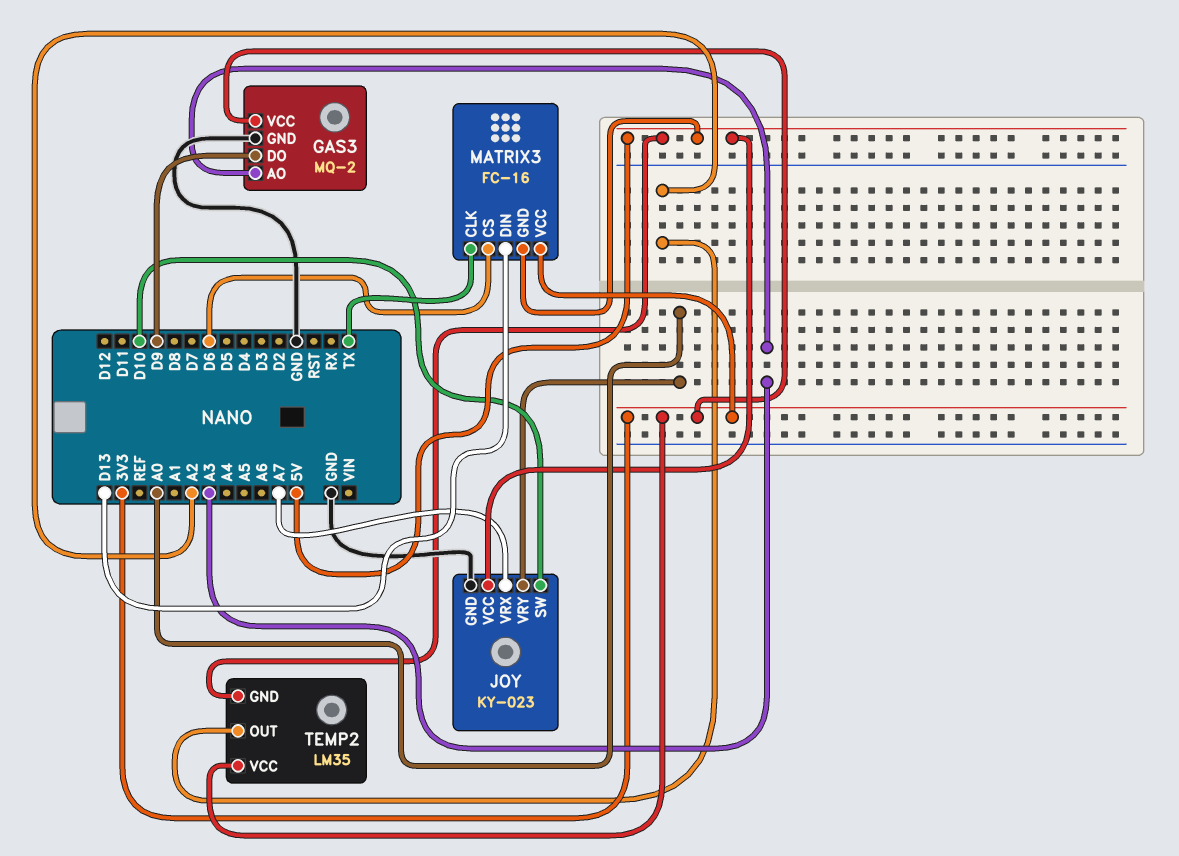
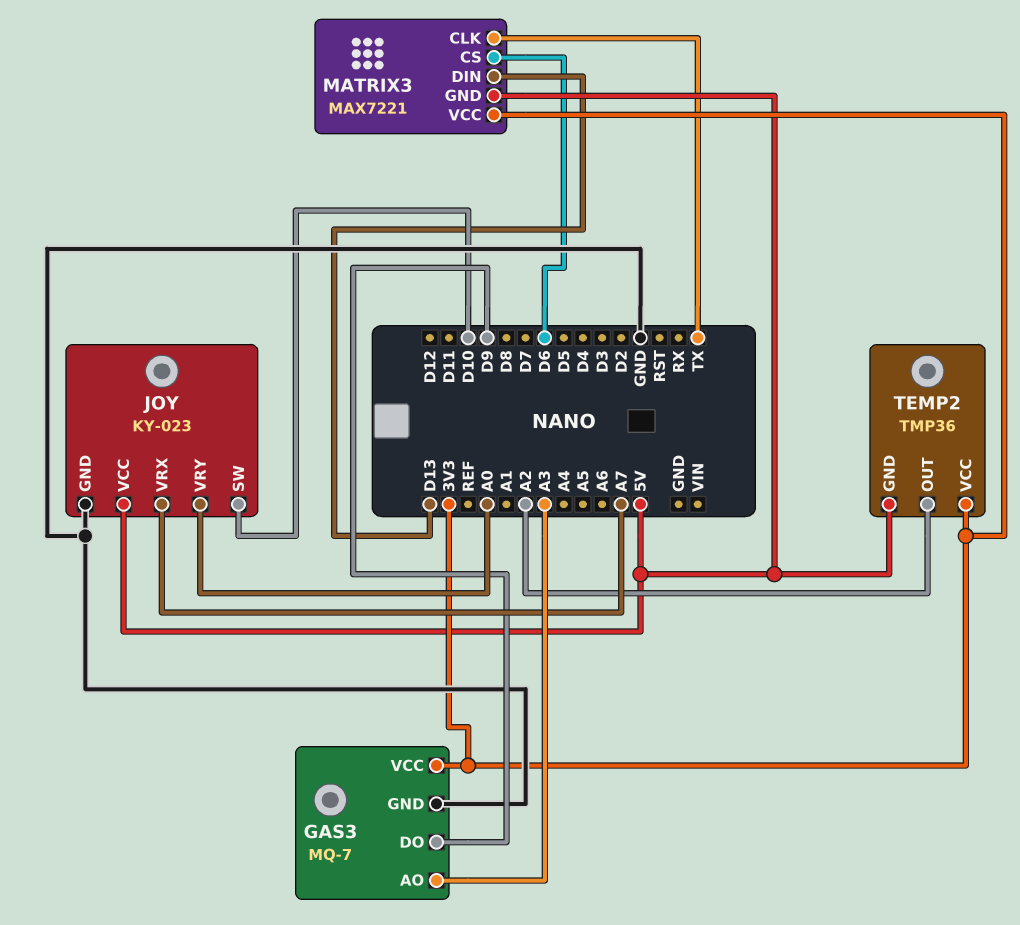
GAS3: MQ-2 -> MQ-7
MATRIX3: FC-16 -> MAX7221
TEMP2: LM35 -> TMP36

